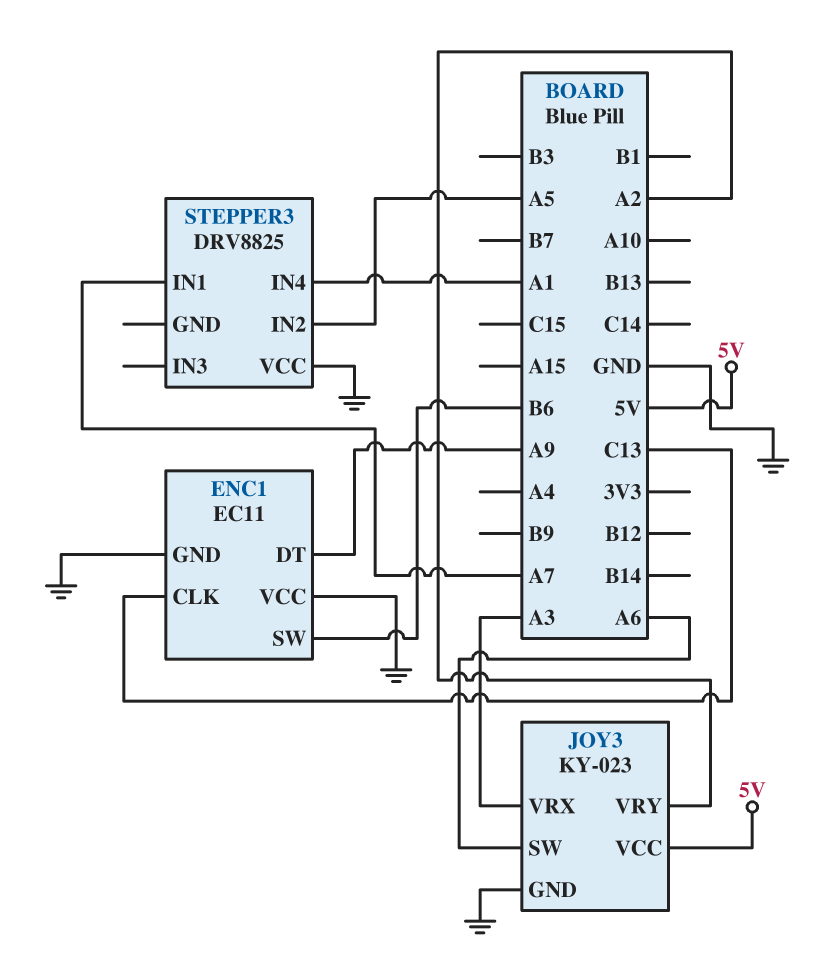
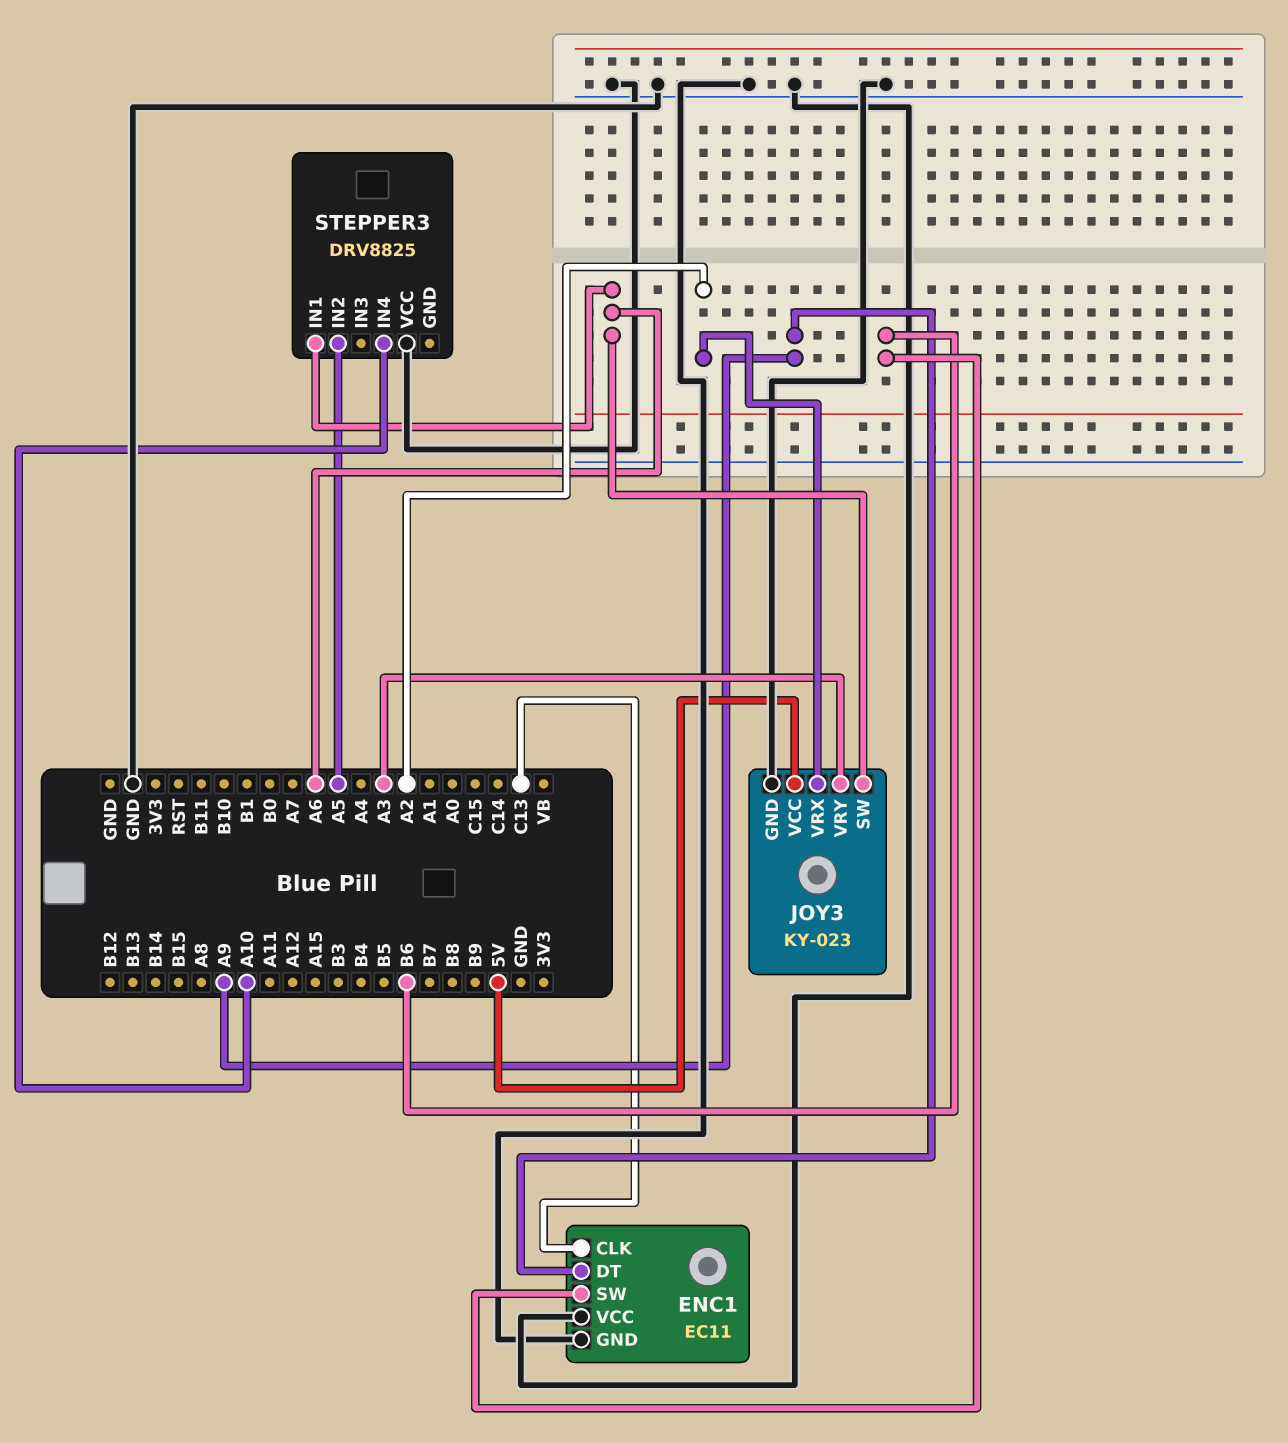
JOY3 pin VRX: A3 -> A2
JOY3 pin VRY: A2 -> A3
STEPPER3 pin IN1: A7 -> A6
STEPPER3 pin IN4: A1 -> A10

